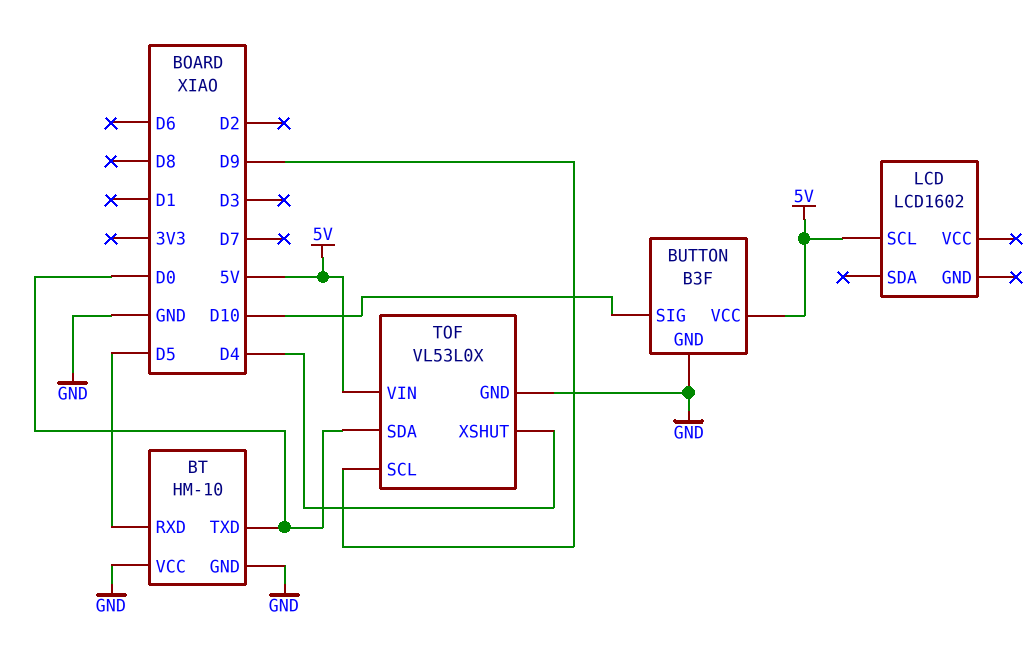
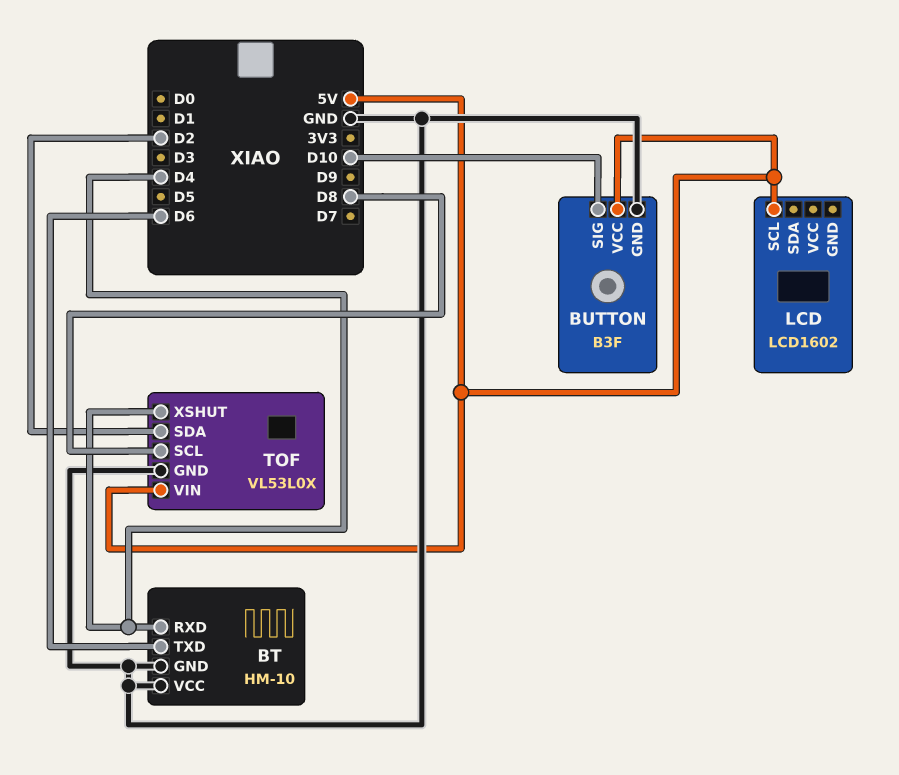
BT pin RXD: D5 -> D4
BT pin TXD: D0 -> D6
TOF pin SCL: D9 -> D8
TOF pin SDA: D0 -> D2

